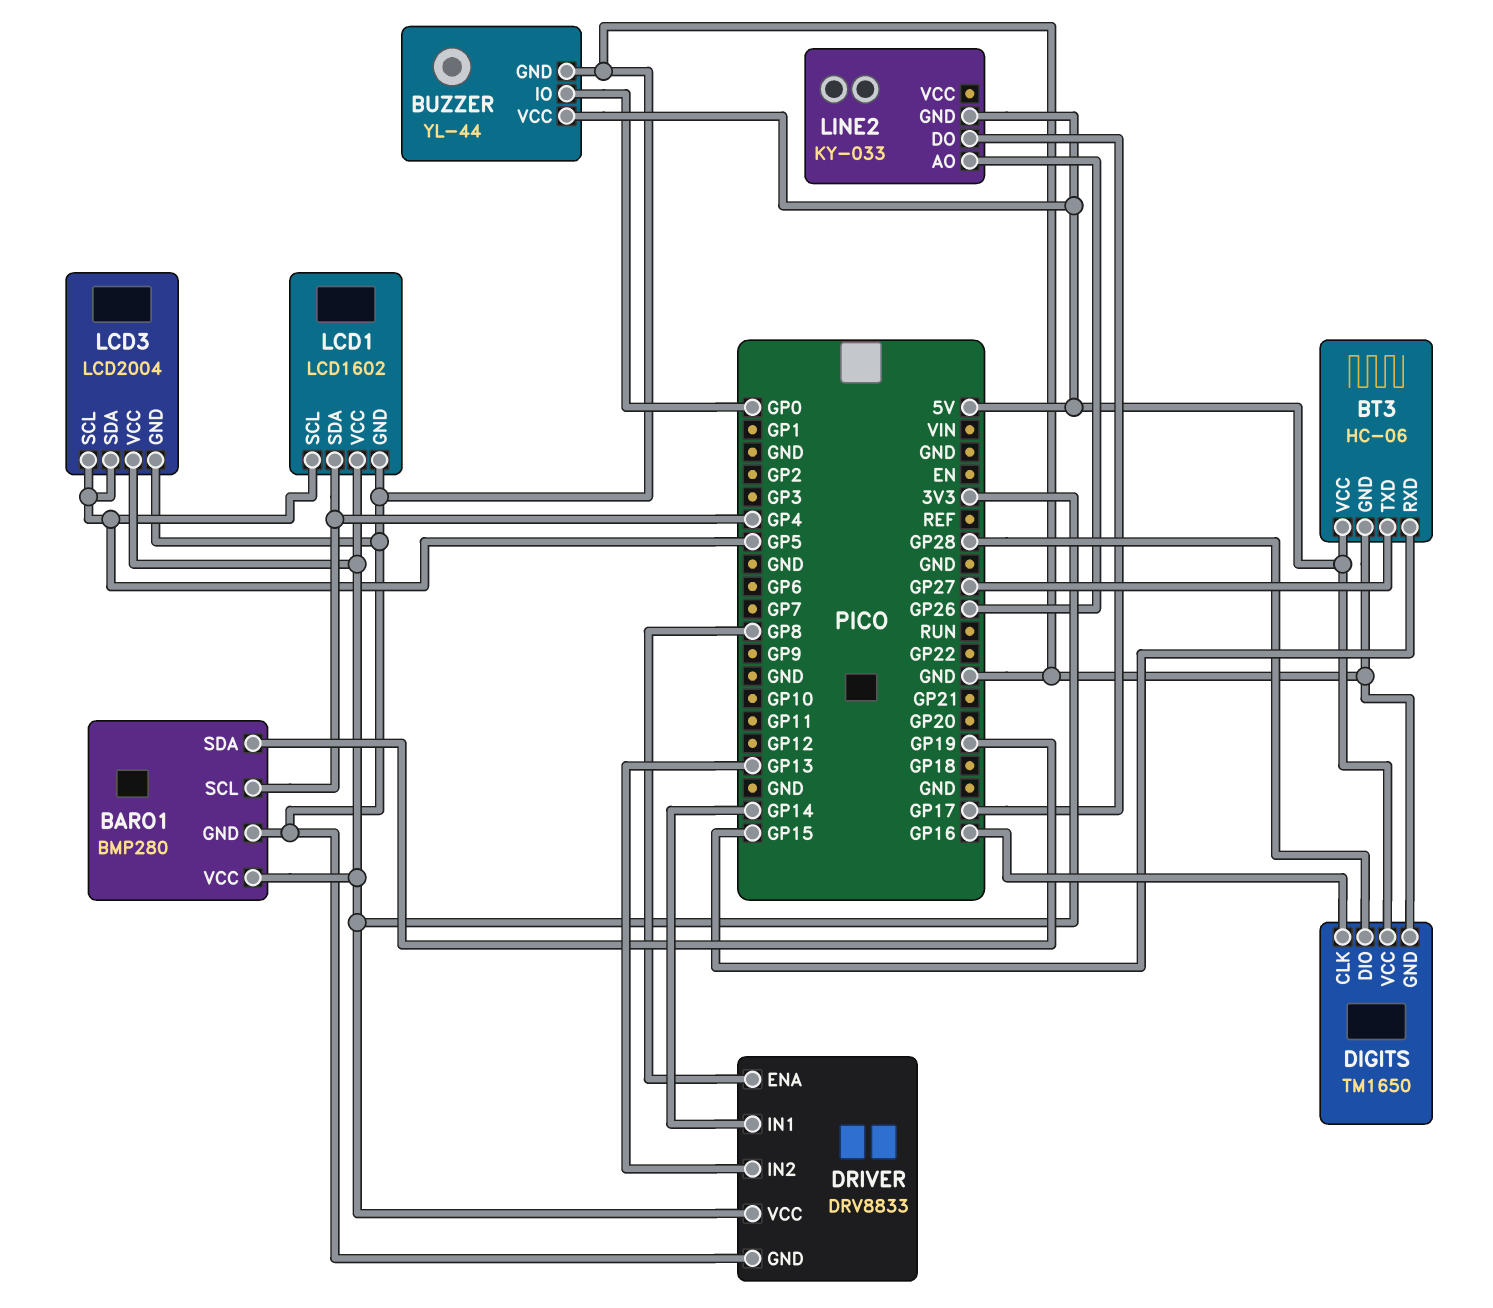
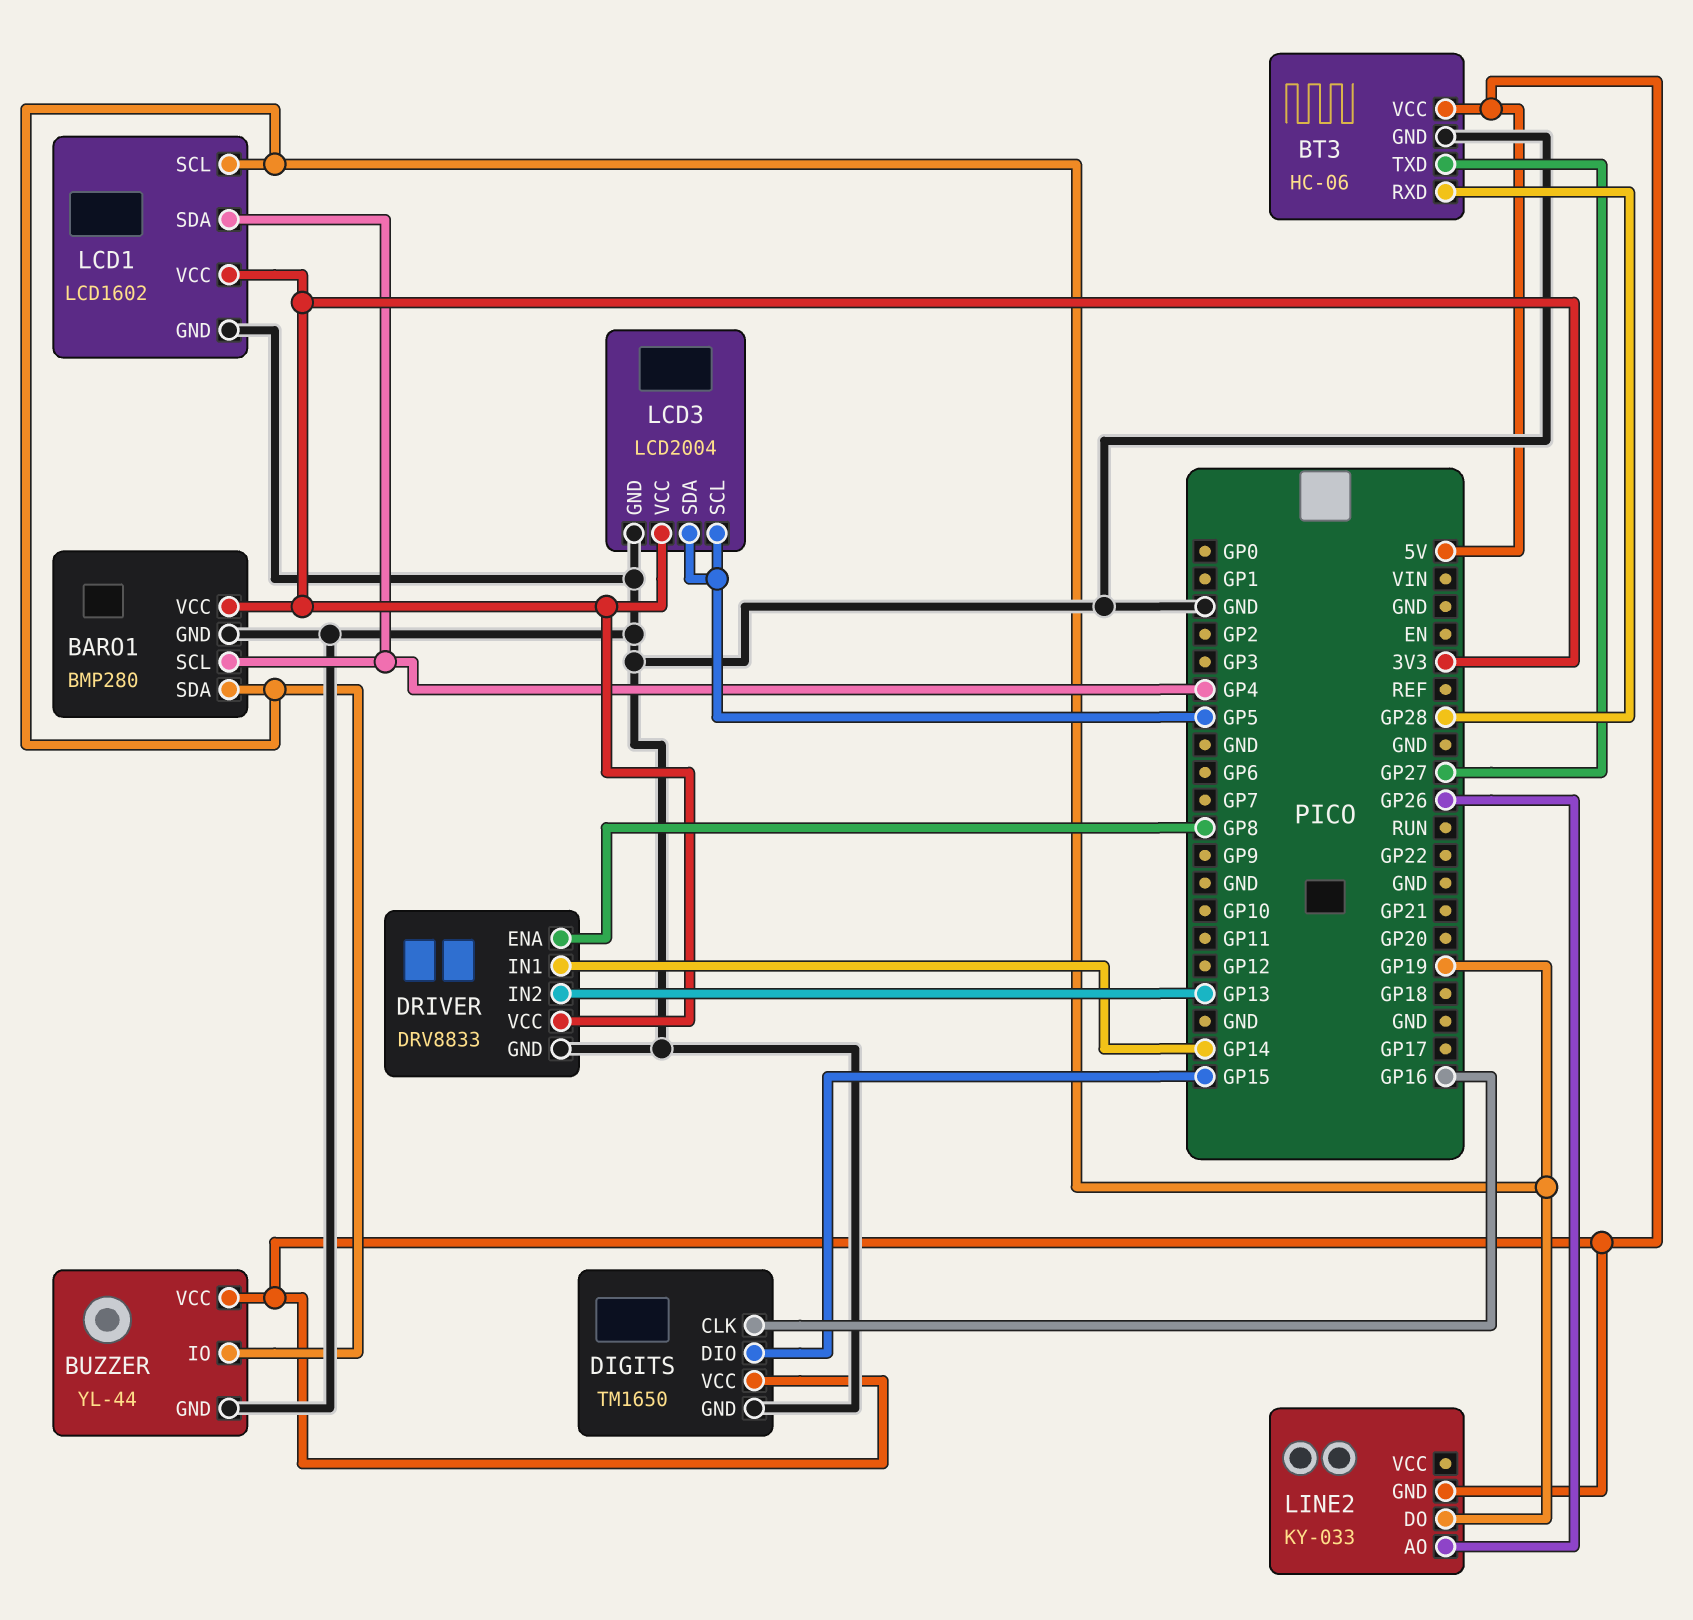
BT3 pin RXD: GP15 -> GP28
BUZZER pin IO: GP0 -> GP19
DIGITS pin DIO: GP28 -> GP15
LCD1 pin SCL: GP5 -> GP19
LINE2 pin DO: GP17 -> GP19

